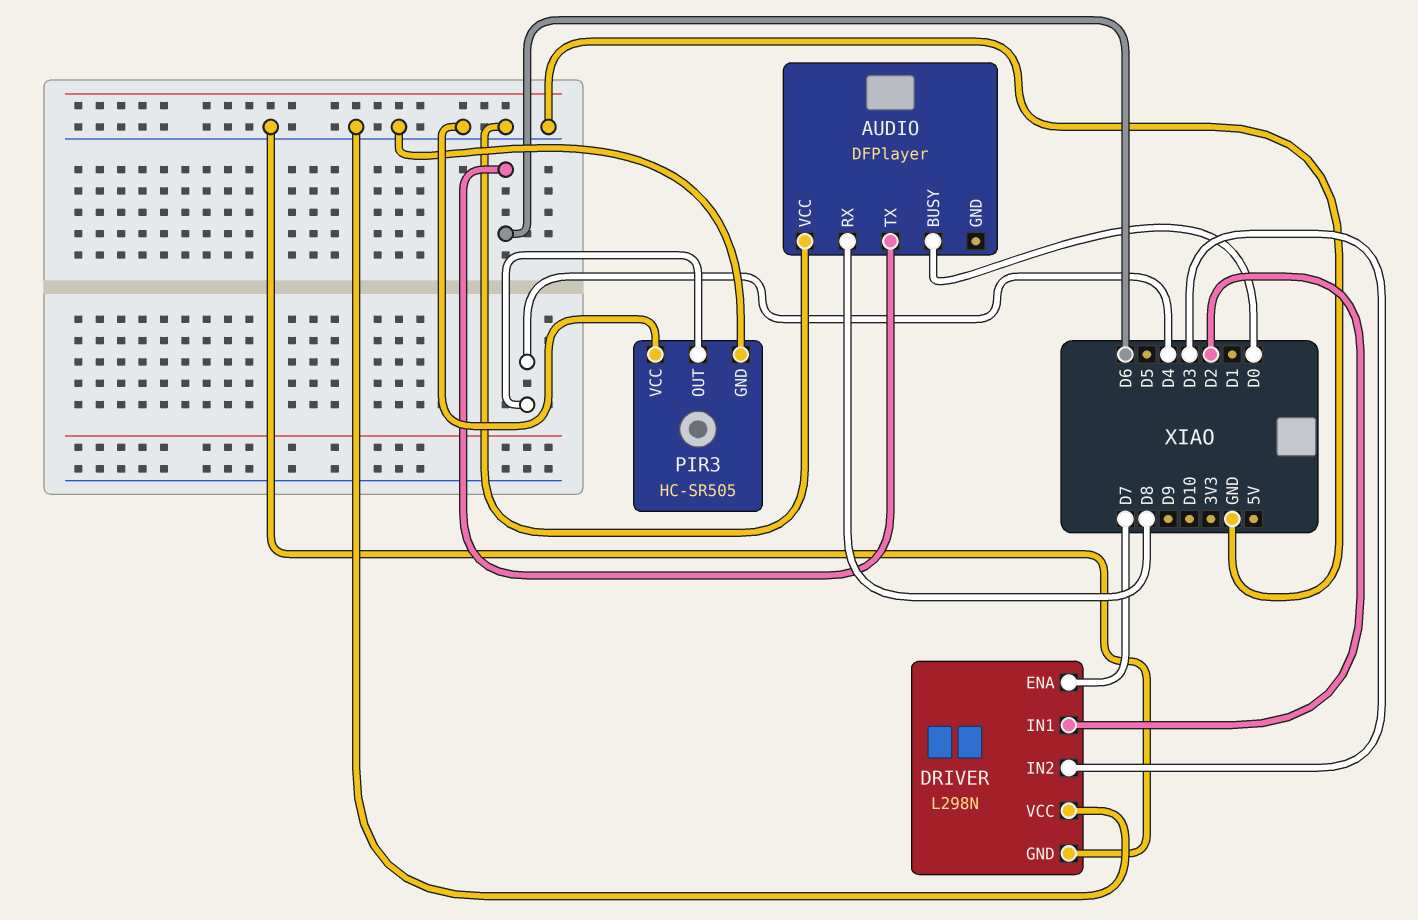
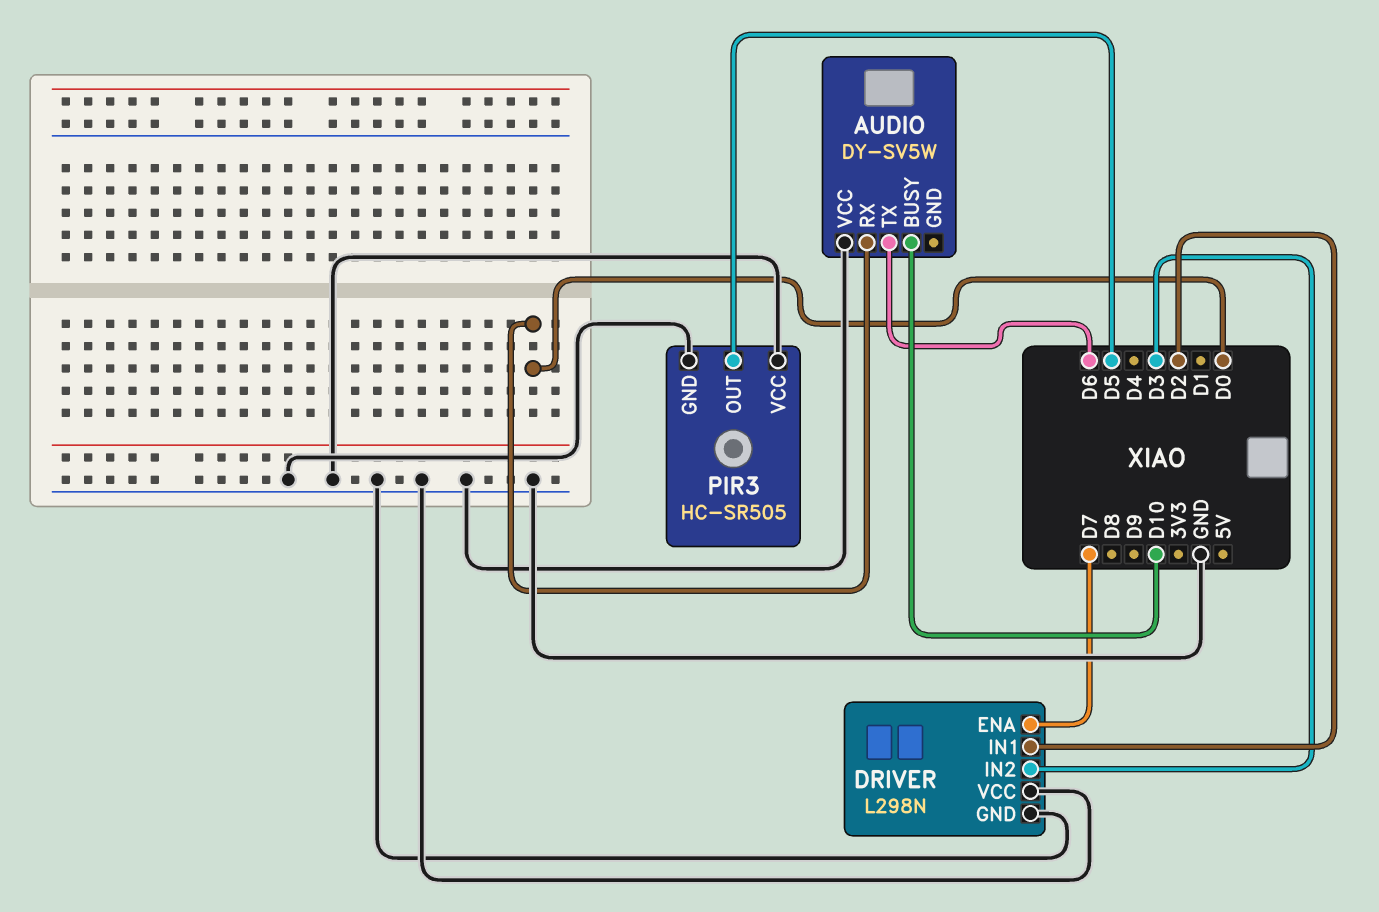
AUDIO: DFPlayer -> DY-SV5W
AUDIO pin BUSY: D0 -> D10
AUDIO pin RX: D8 -> D0
PIR3 pin OUT: D4 -> D5

